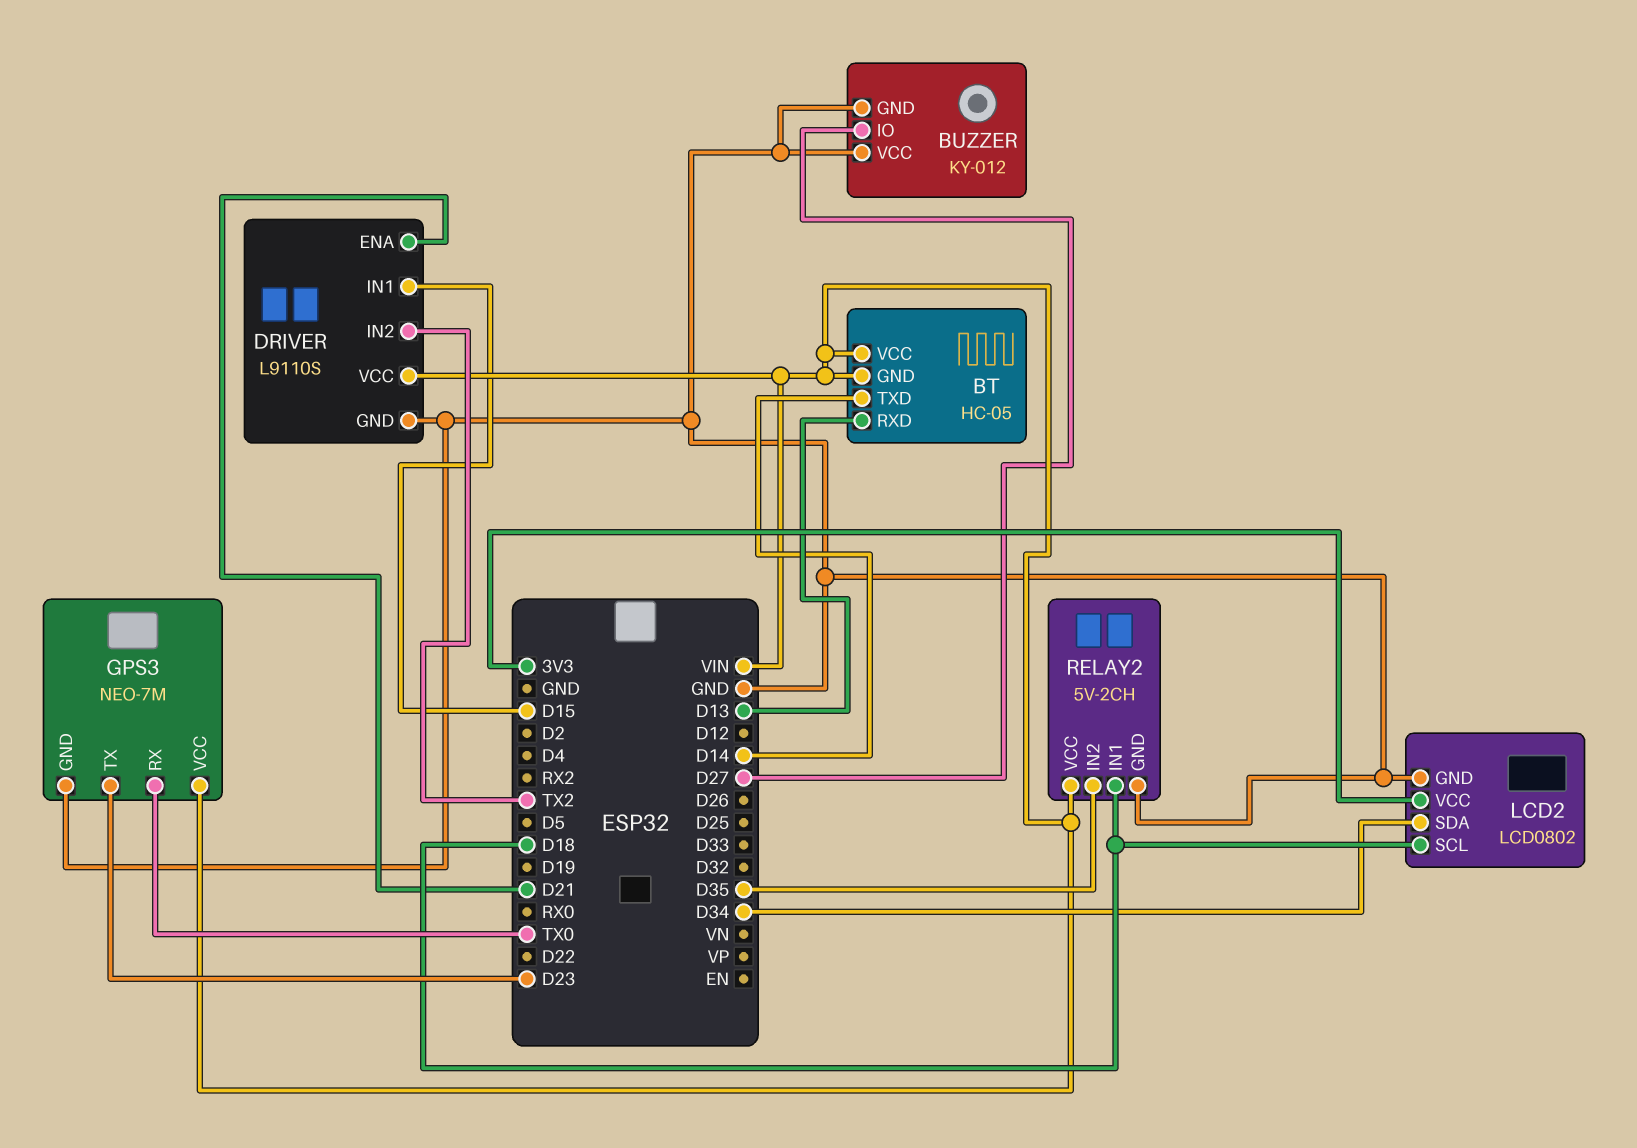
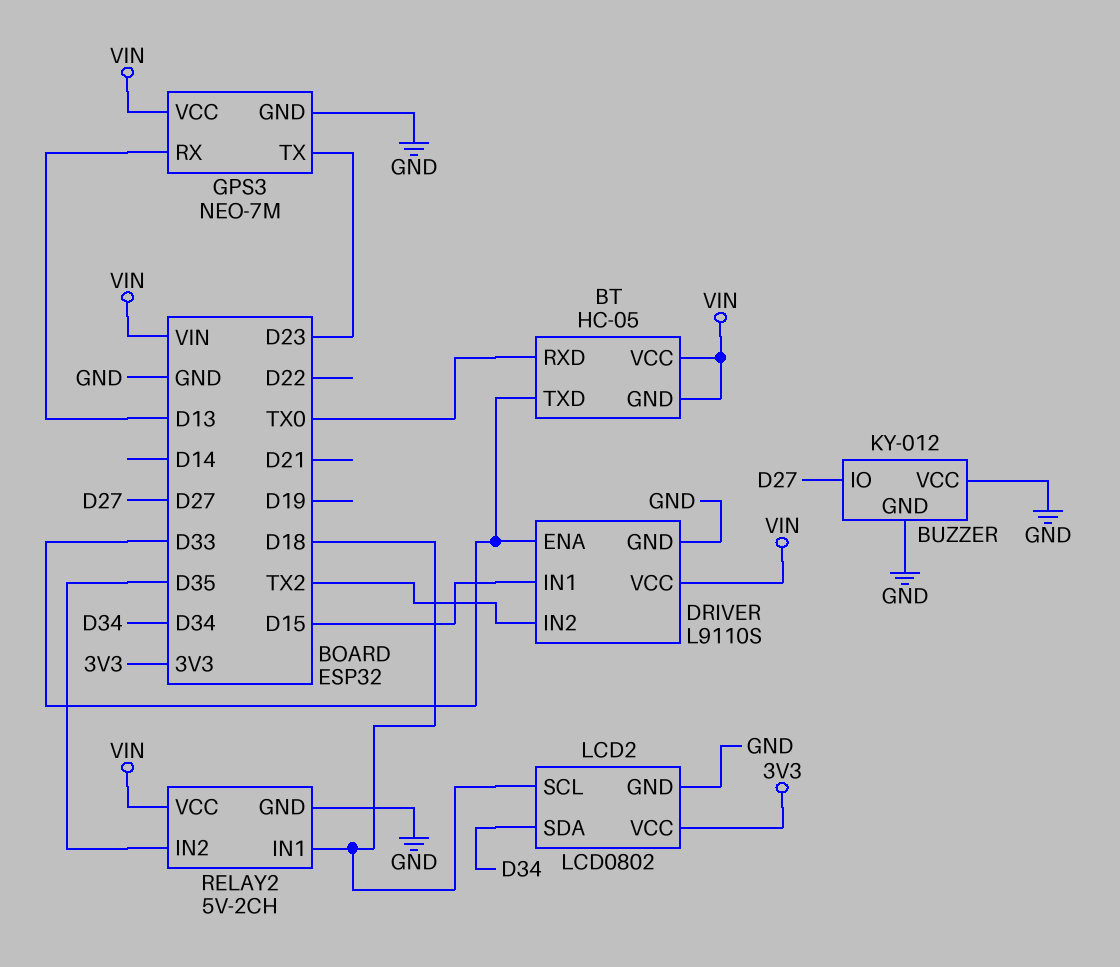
BT pin RXD: D13 -> TX0
BT pin TXD: D14 -> D33
DRIVER pin ENA: D21 -> D33
GPS3 pin RX: TX0 -> D13

